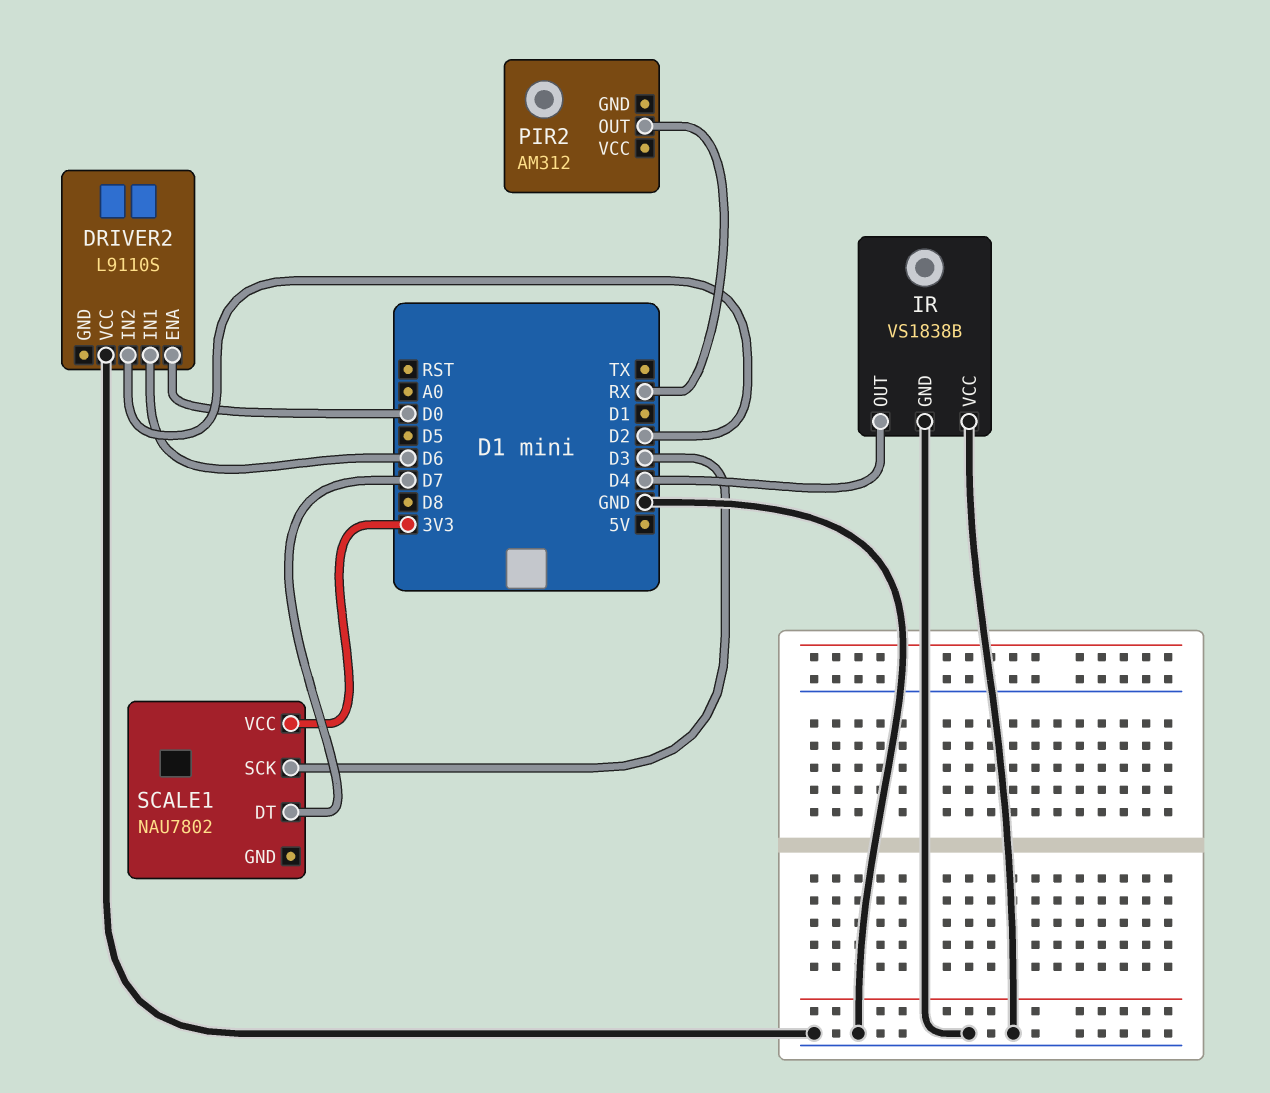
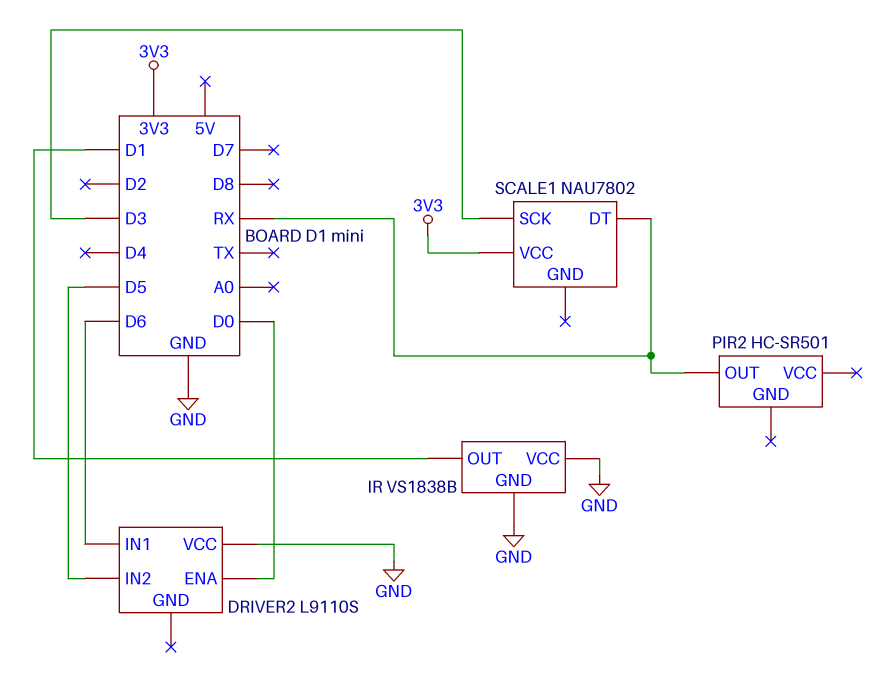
DRIVER2 pin IN2: D2 -> D5
IR pin OUT: D4 -> D1
PIR2: AM312 -> HC-SR501
SCALE1 pin DT: D7 -> RX

